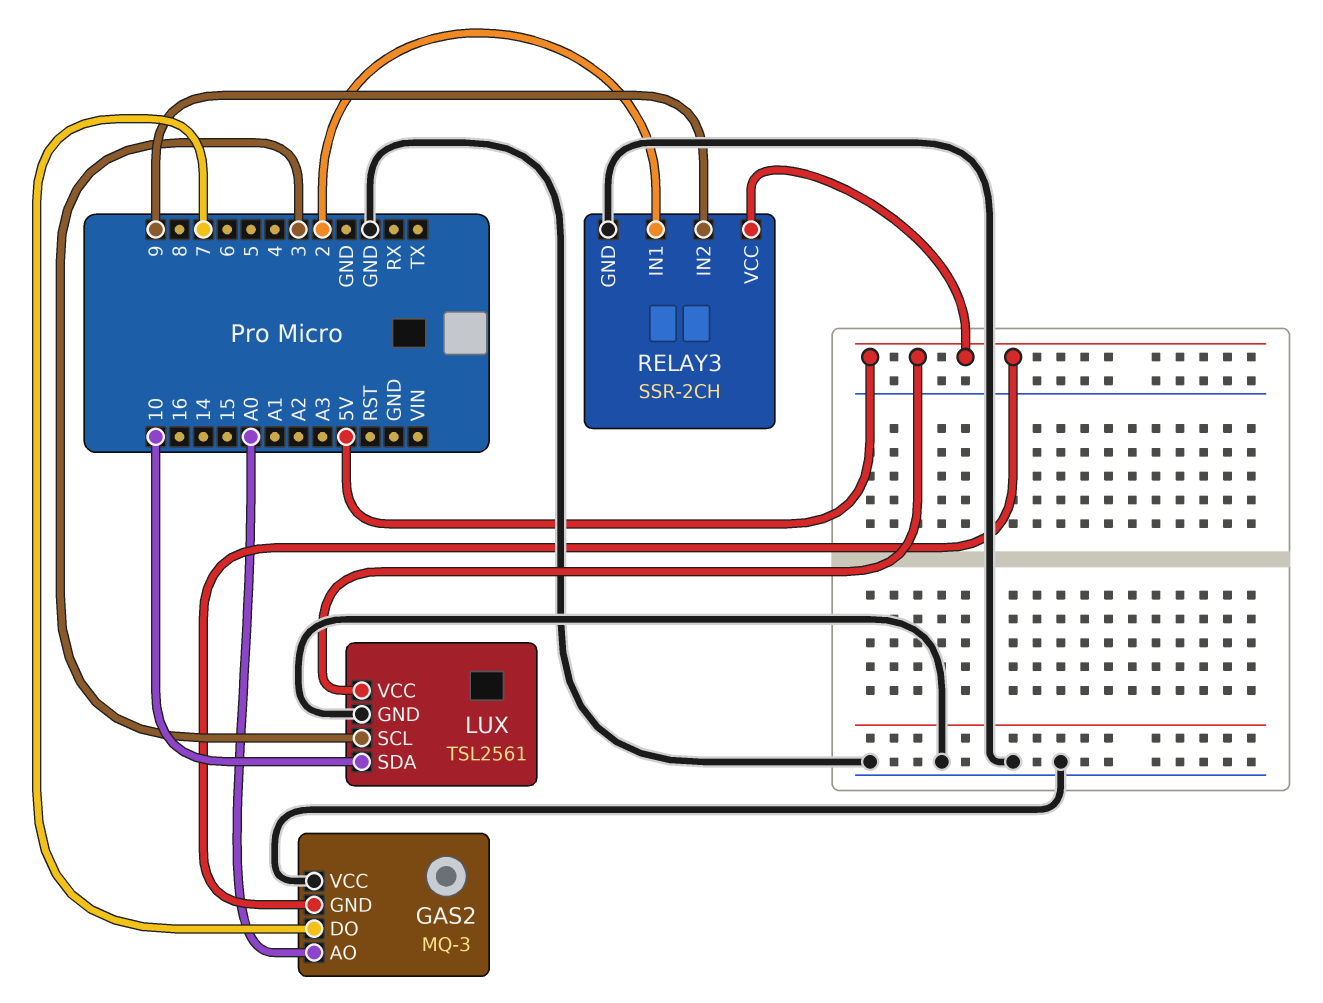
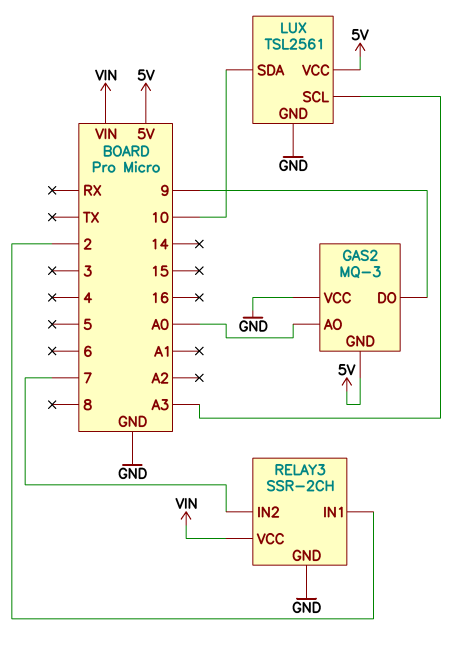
GAS2 pin DO: 7 -> 9
LUX pin SCL: 3 -> A3
RELAY3 pin IN2: 9 -> 7
RELAY3 pin VCC: 5V -> VIN

